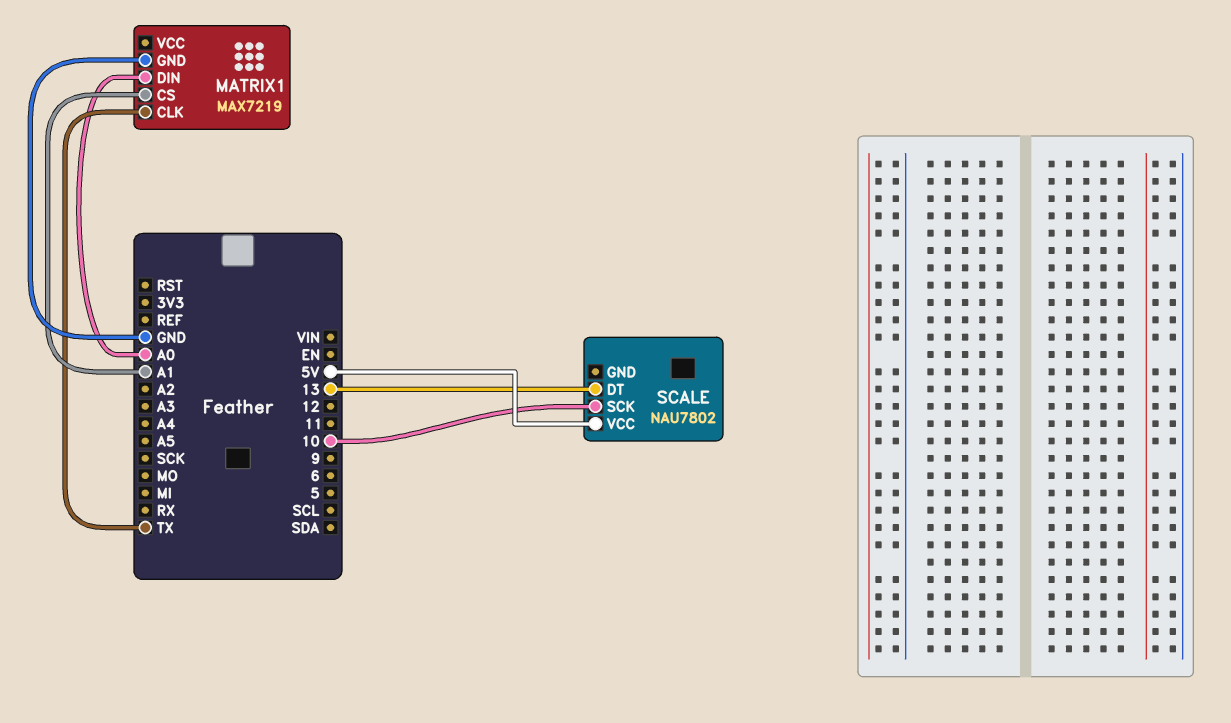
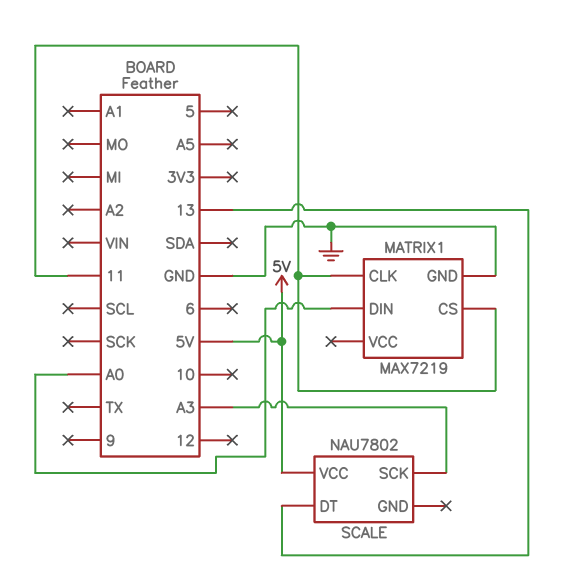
MATRIX1 pin CLK: TX -> 11
MATRIX1 pin CS: A1 -> 11
SCALE pin SCK: 10 -> A3

